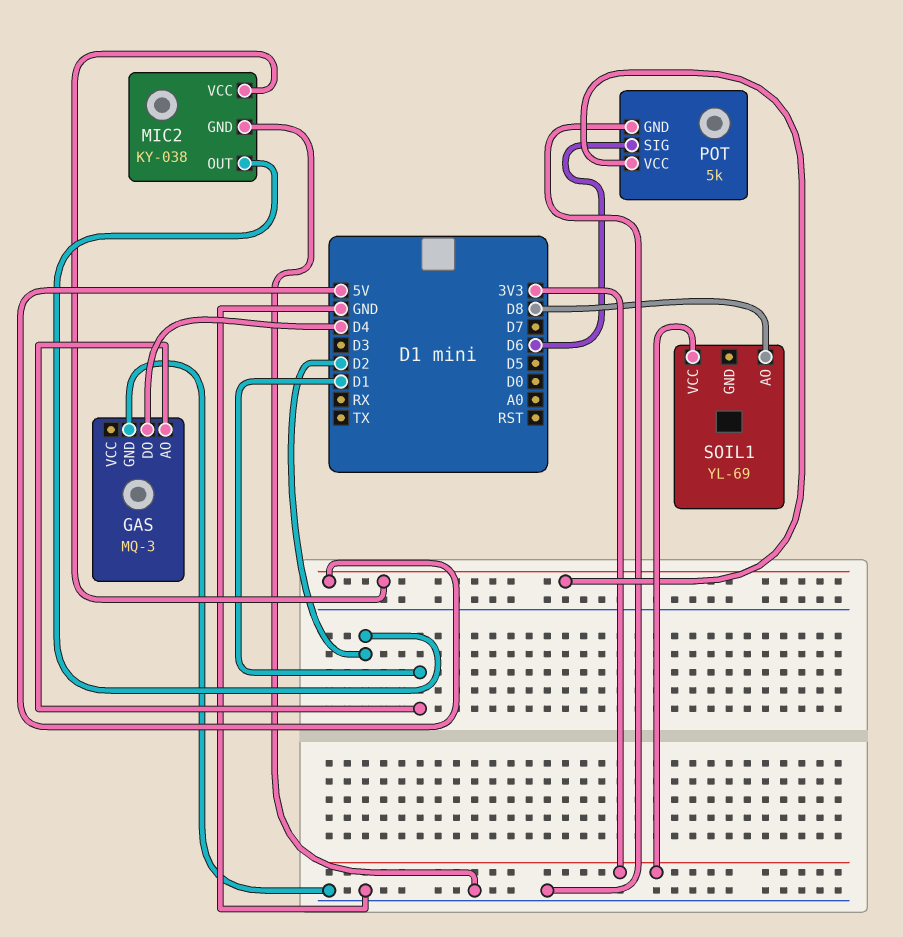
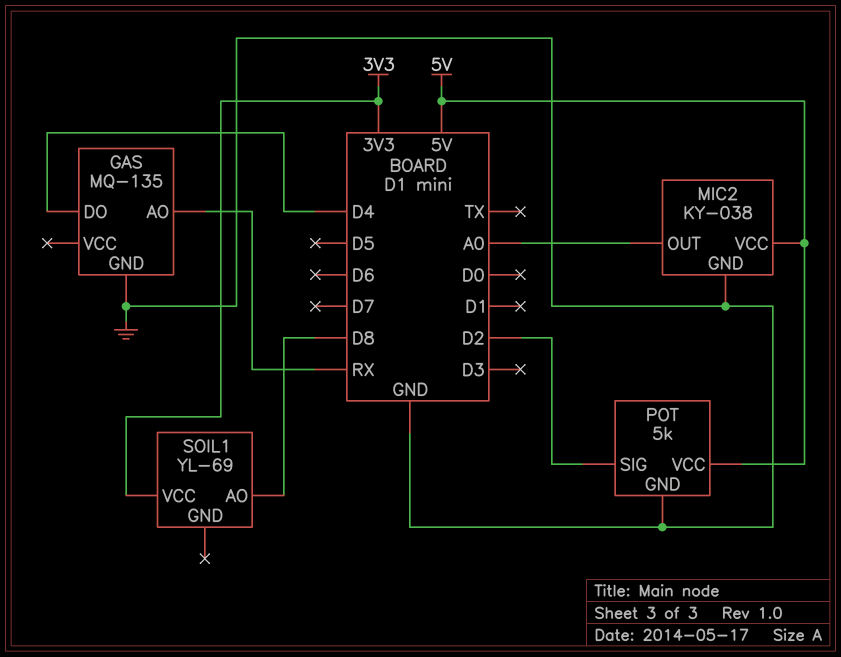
GAS: MQ-3 -> MQ-135
GAS pin AO: D1 -> RX
MIC2 pin OUT: D2 -> A0
POT pin SIG: D6 -> D2

